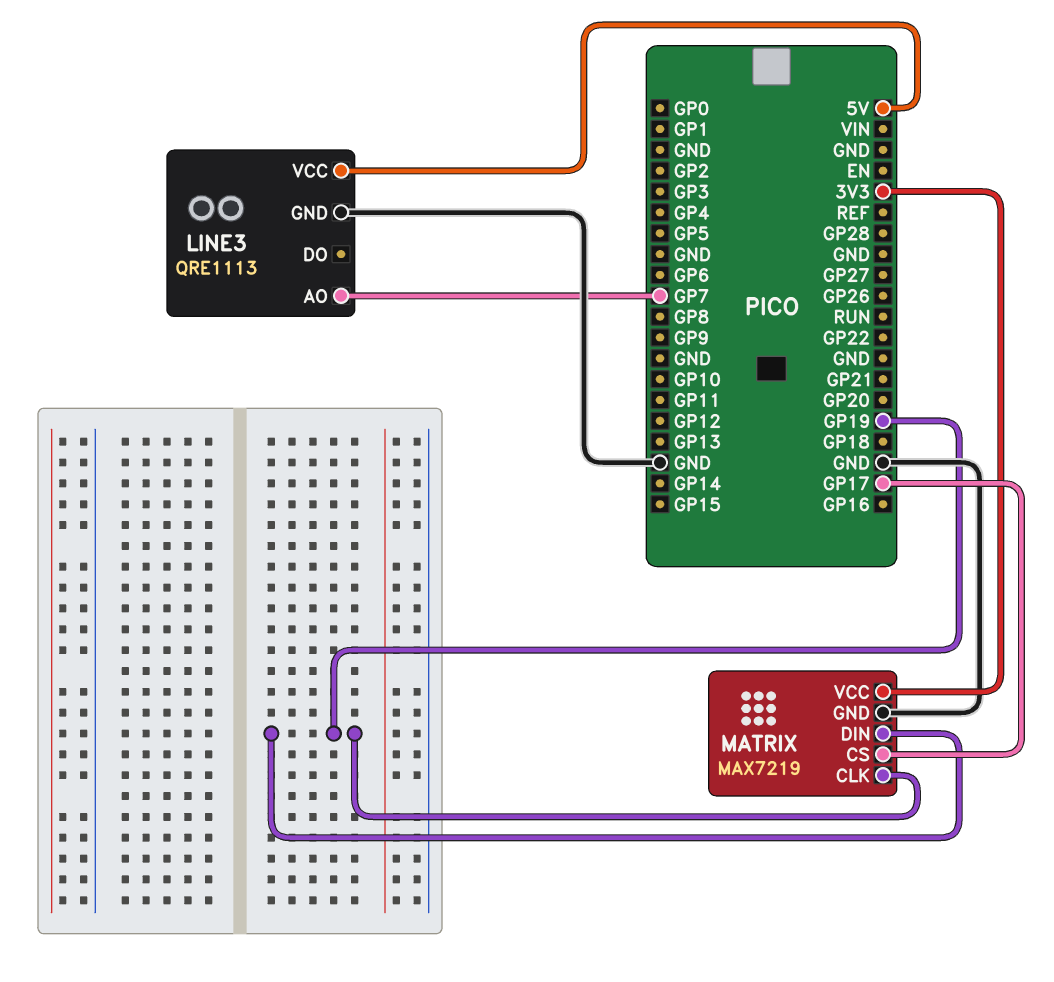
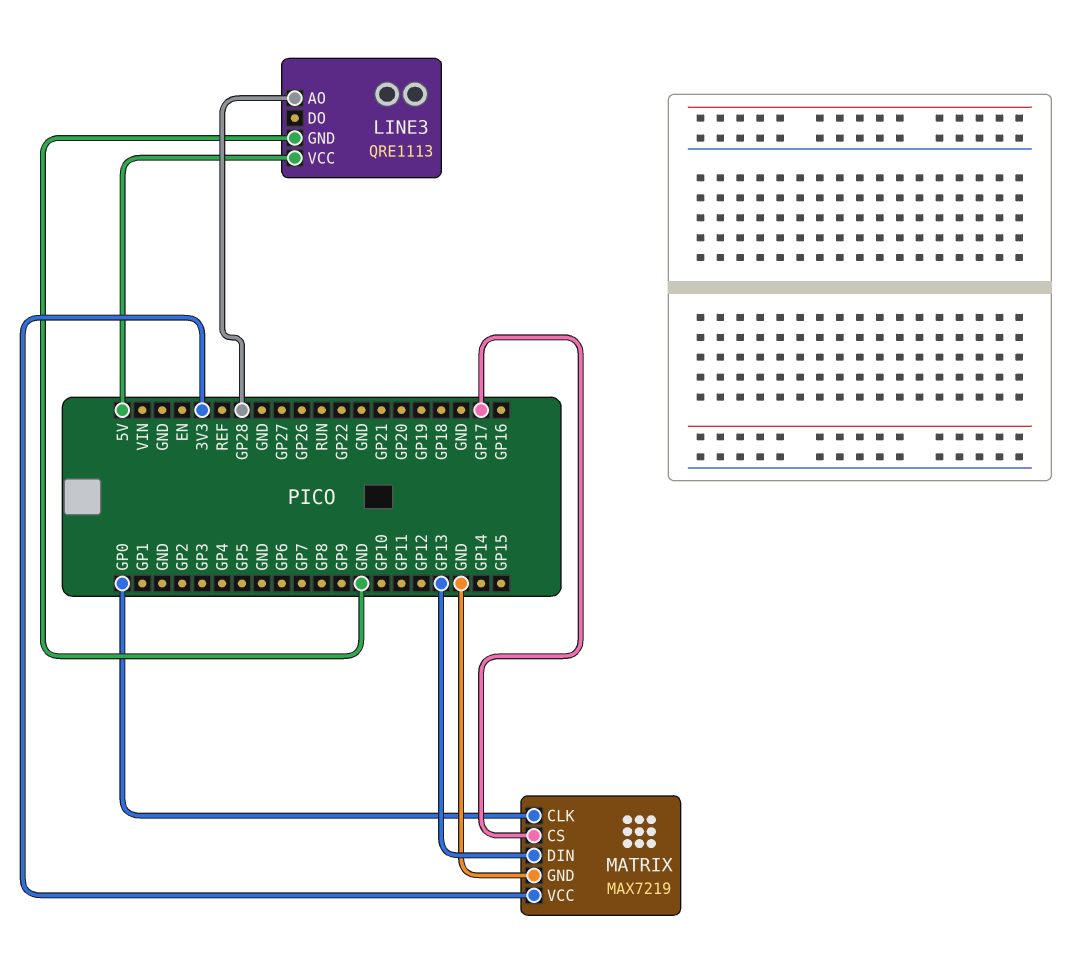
LINE3 pin AO: GP7 -> GP28
MATRIX pin CLK: GP19 -> GP0
MATRIX pin DIN: GP19 -> GP13

